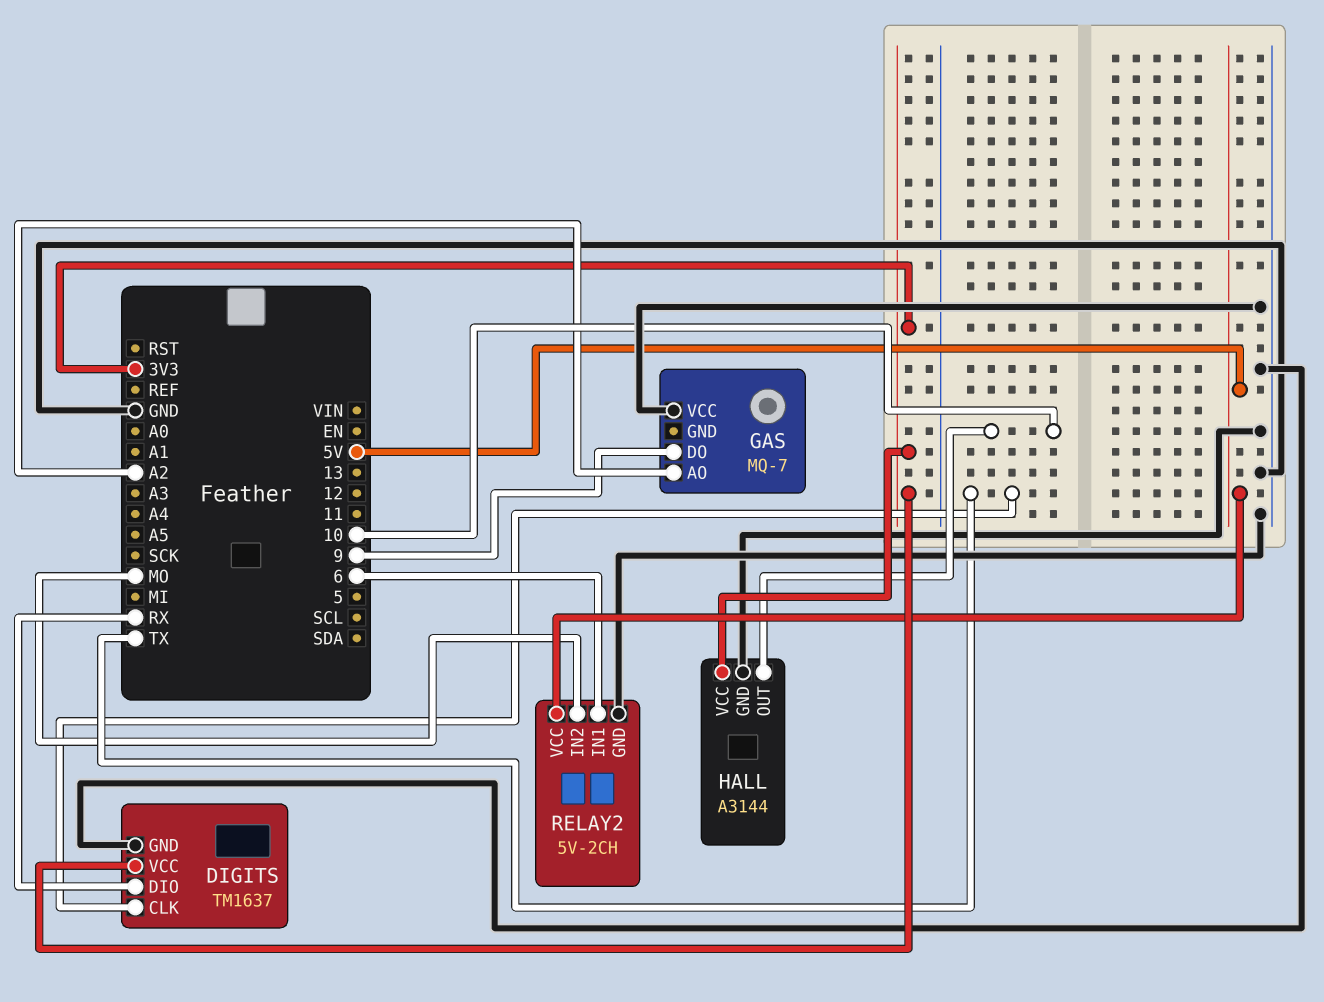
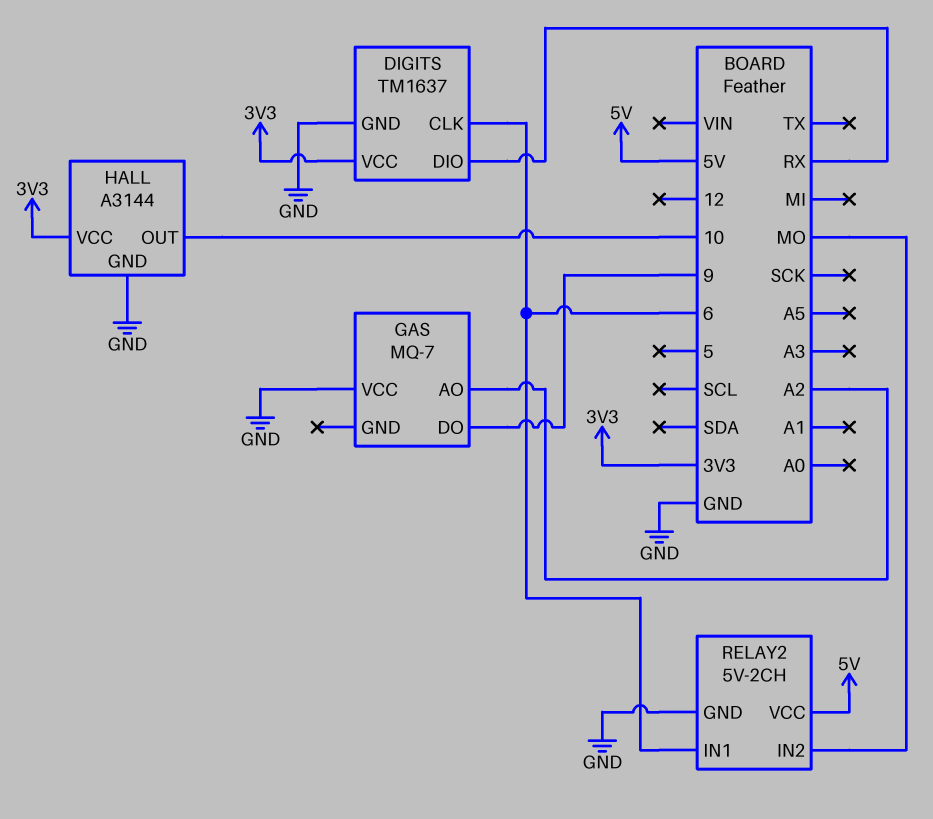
DIGITS pin CLK: TX -> 6

